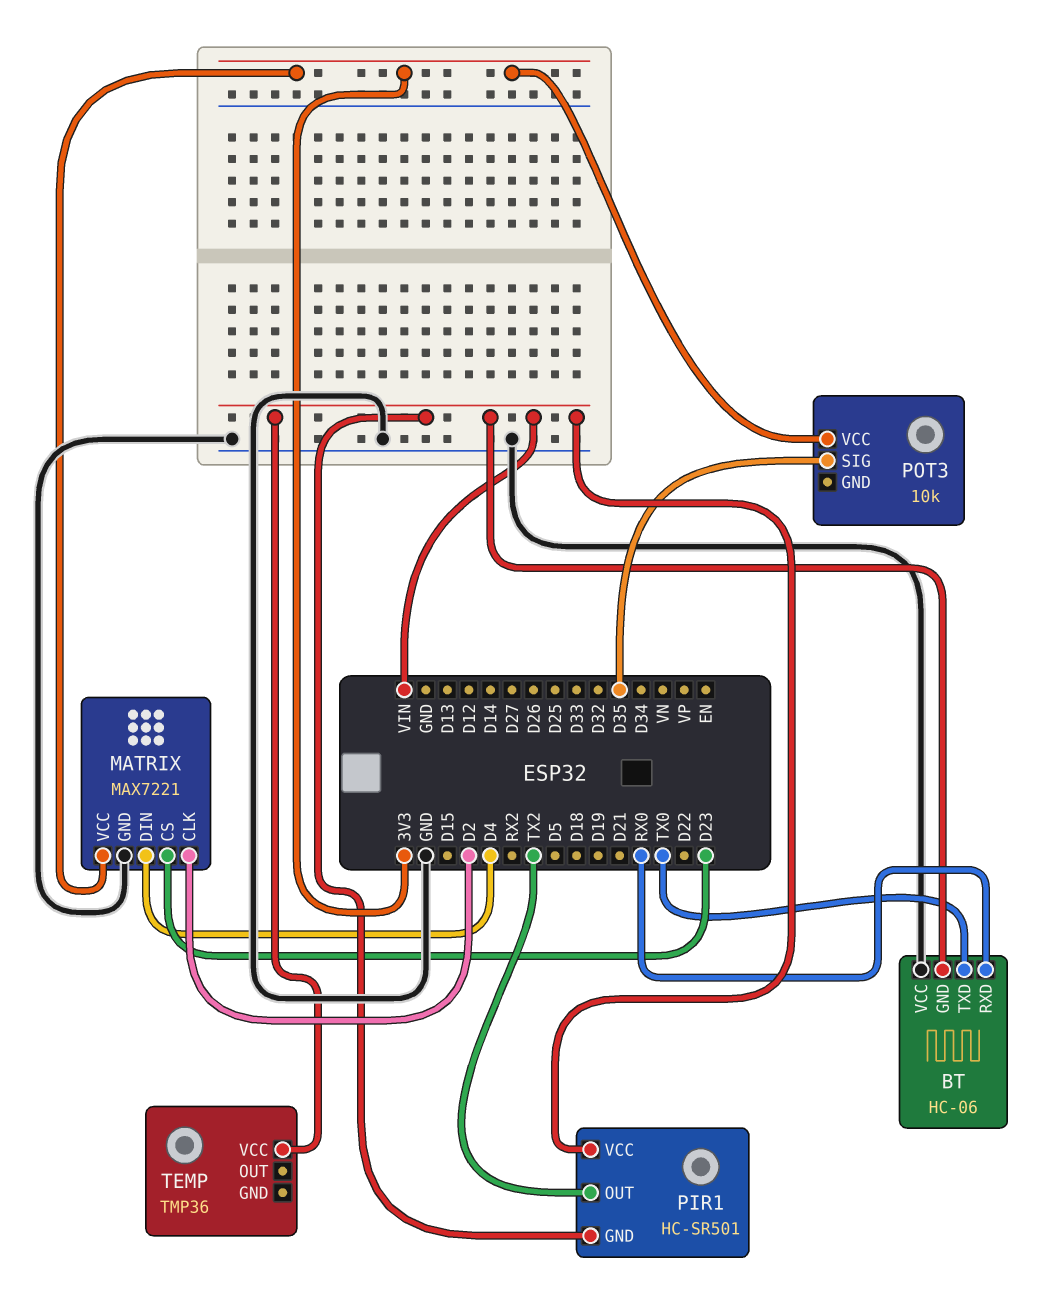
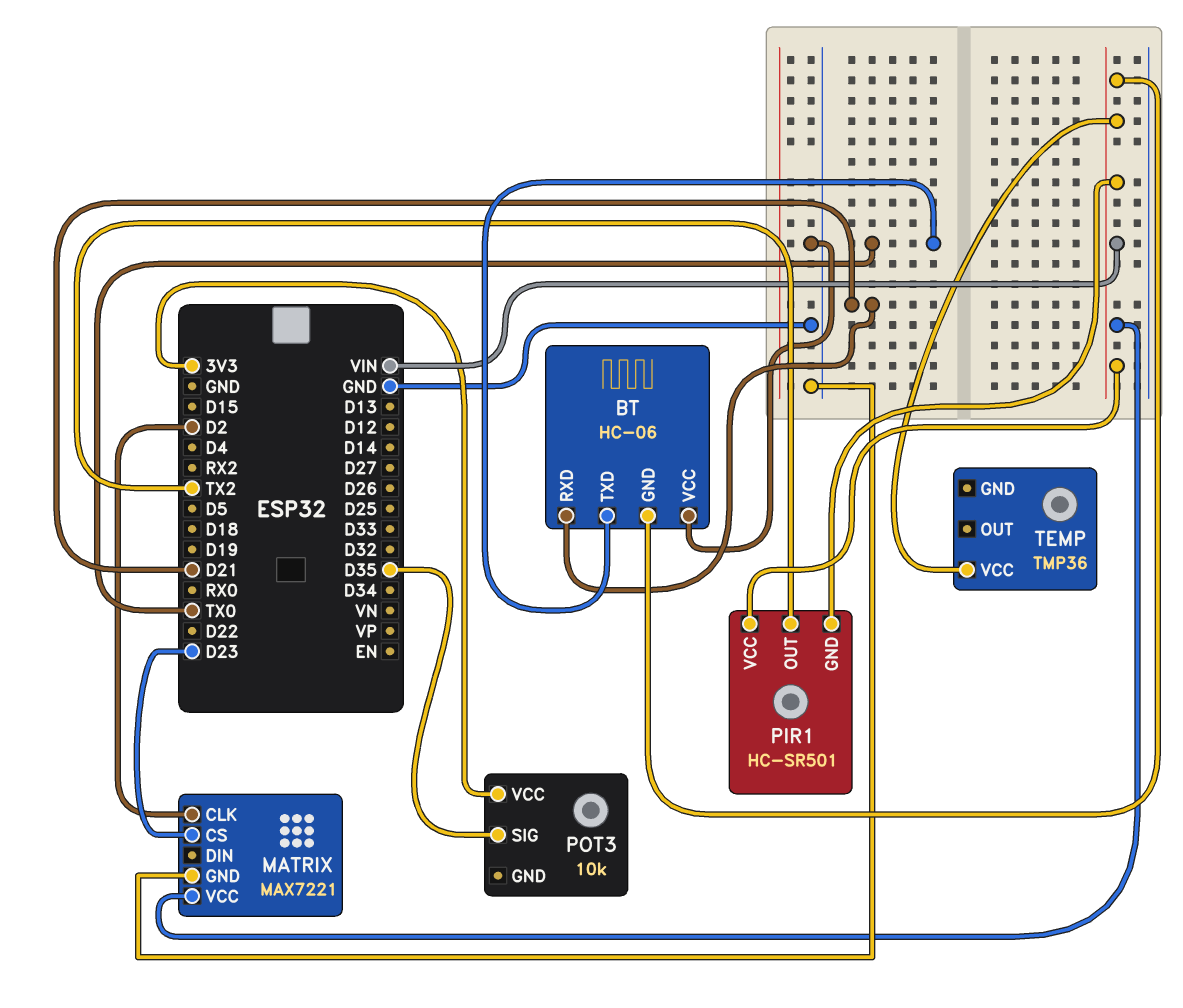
BT pin RXD: RX0 -> D21
MATRIX pin DIN: D4 -> none
MATRIX pin VCC: 3V3 -> VIN

